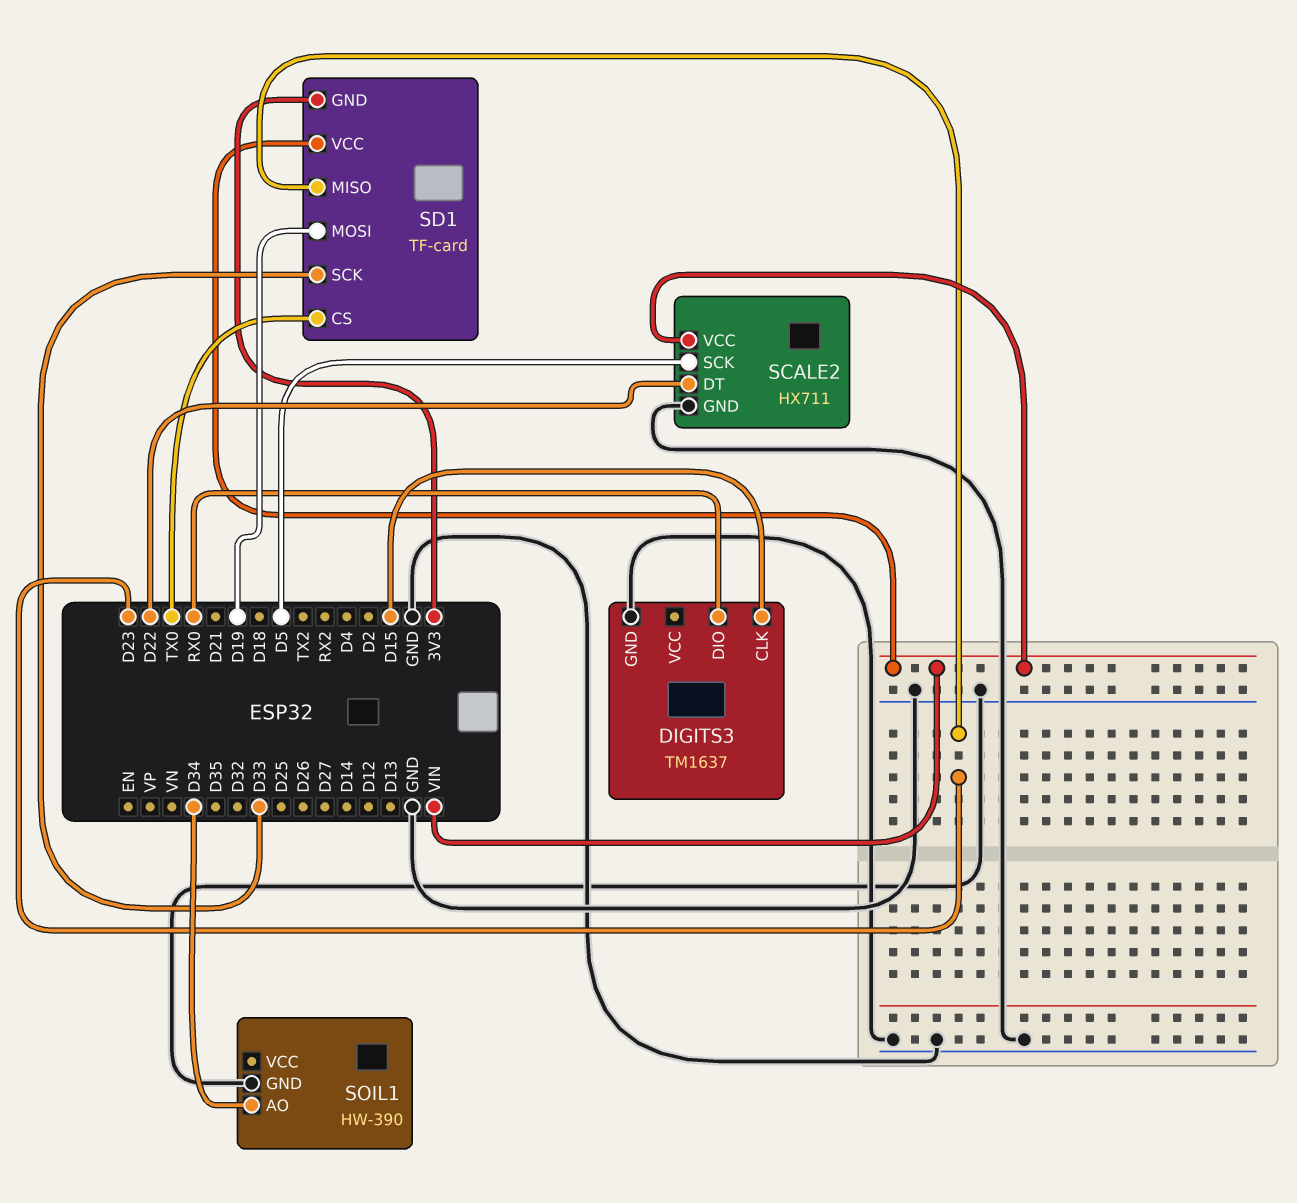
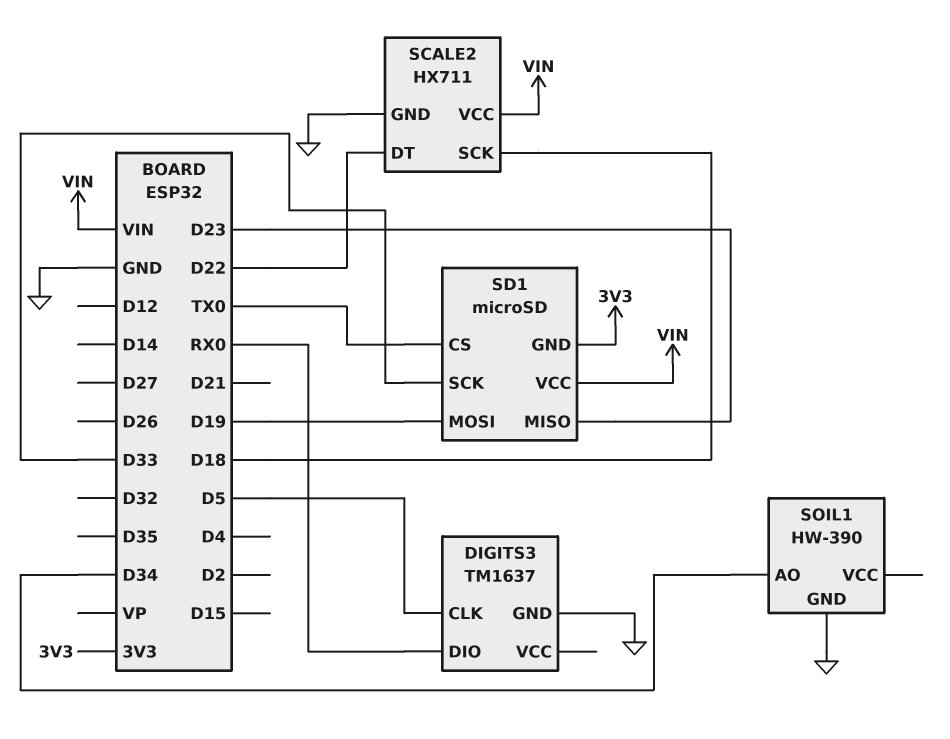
DIGITS3 pin CLK: D15 -> D5
SCALE2 pin SCK: D5 -> D18
SD1: TF-card -> microSD

